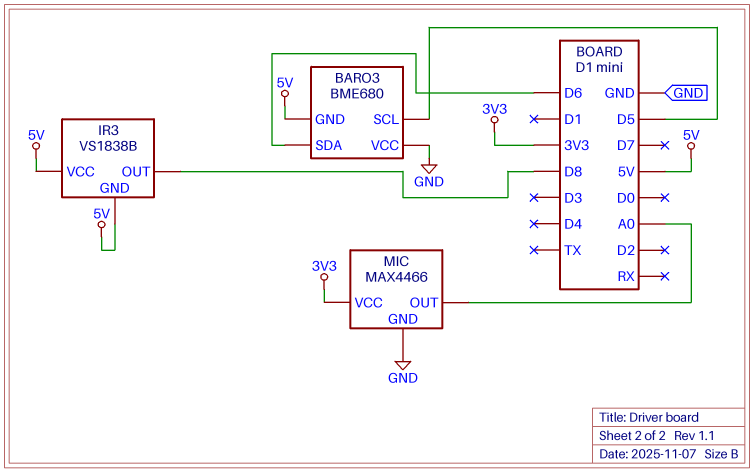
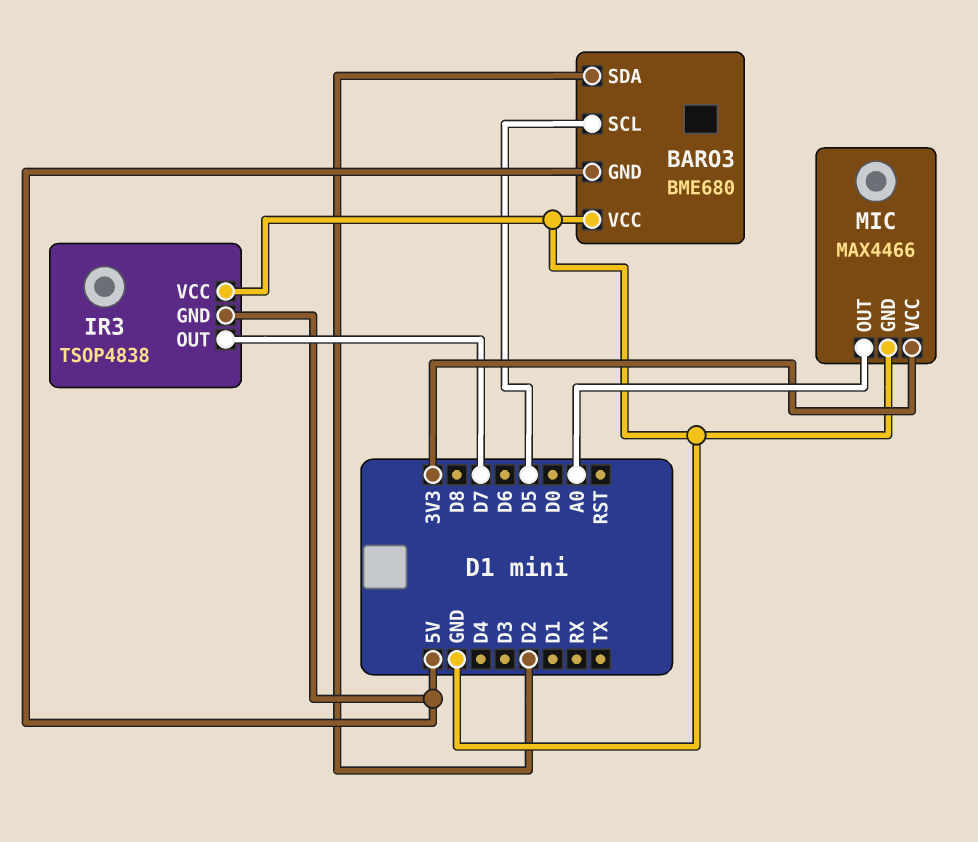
BARO3 pin SDA: D6 -> D2
IR3: VS1838B -> TSOP4838
IR3 pin OUT: D8 -> D7
IR3 pin VCC: 5V -> GND

